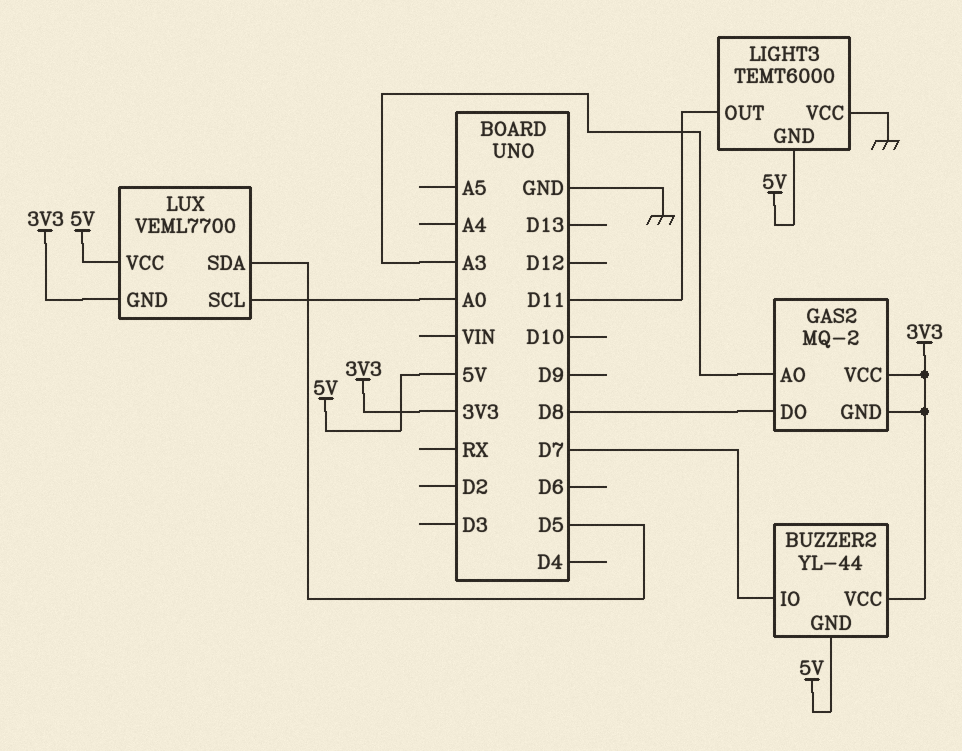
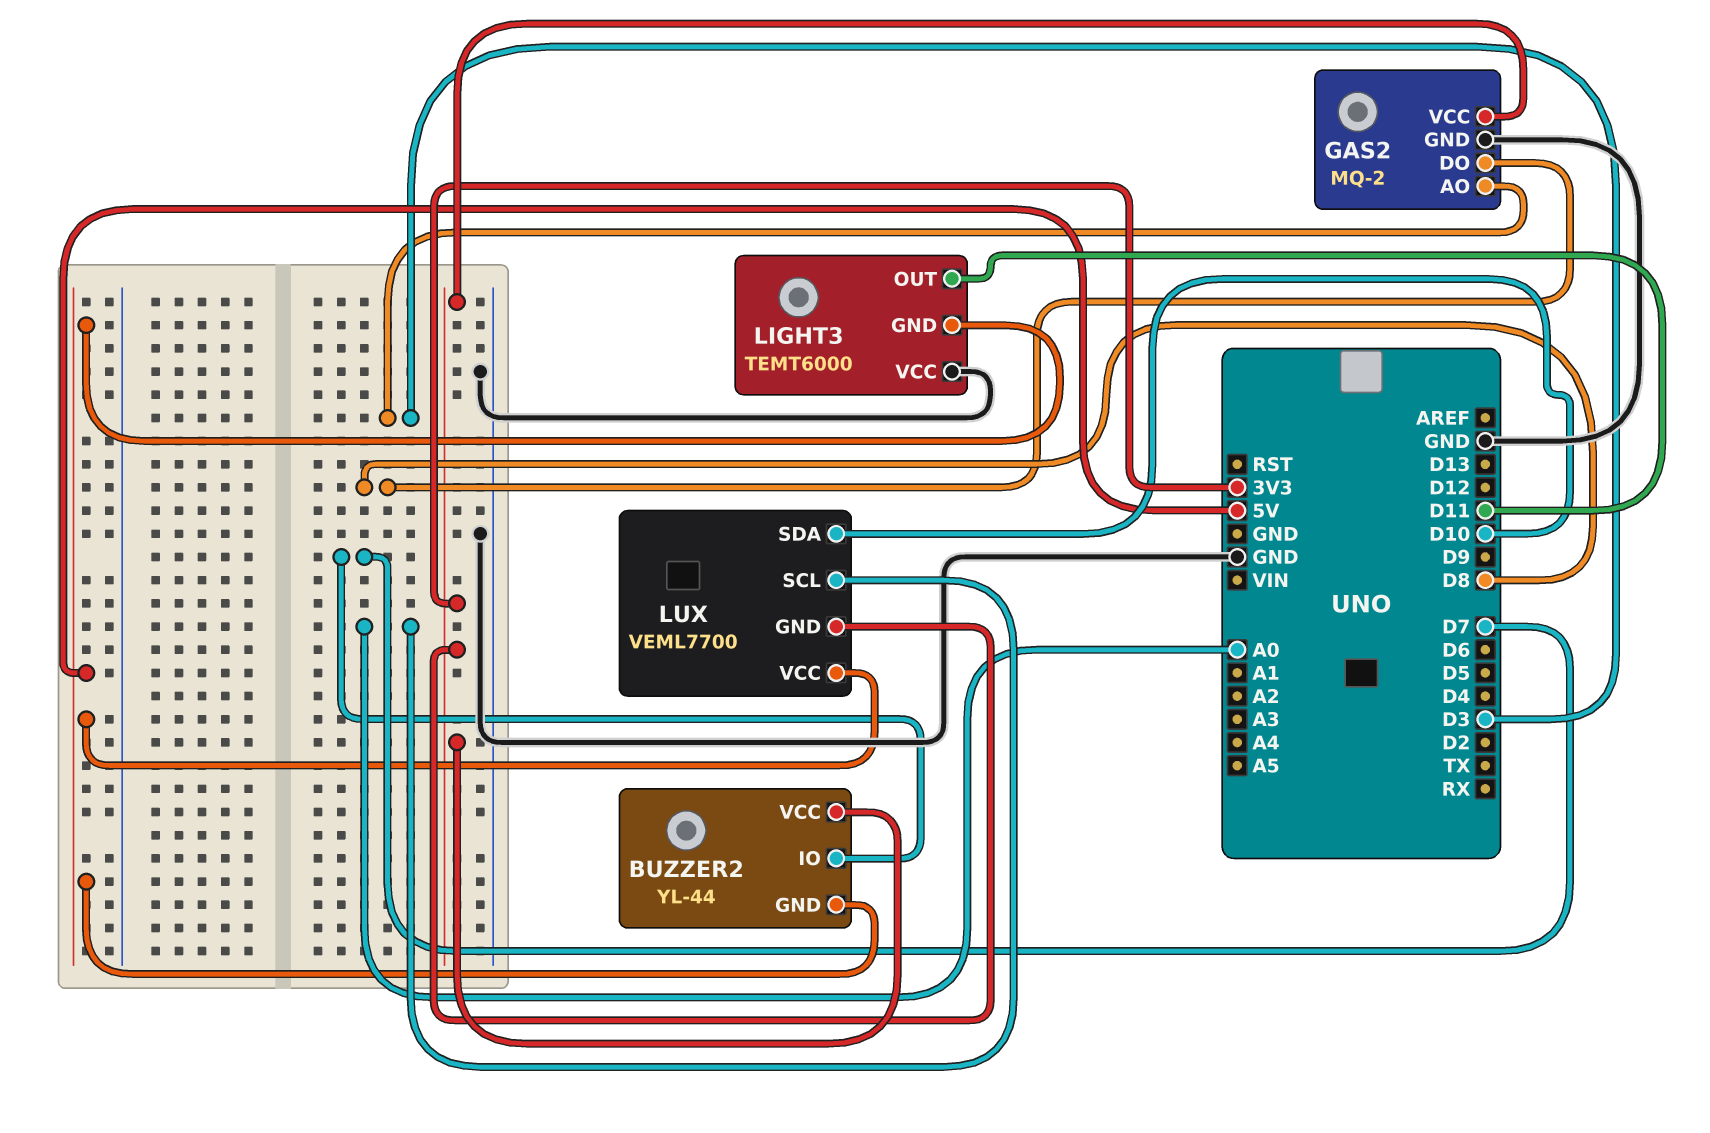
GAS2 pin AO: A3 -> D3
GAS2 pin GND: 3V3 -> GND
LUX pin SDA: D5 -> D10

